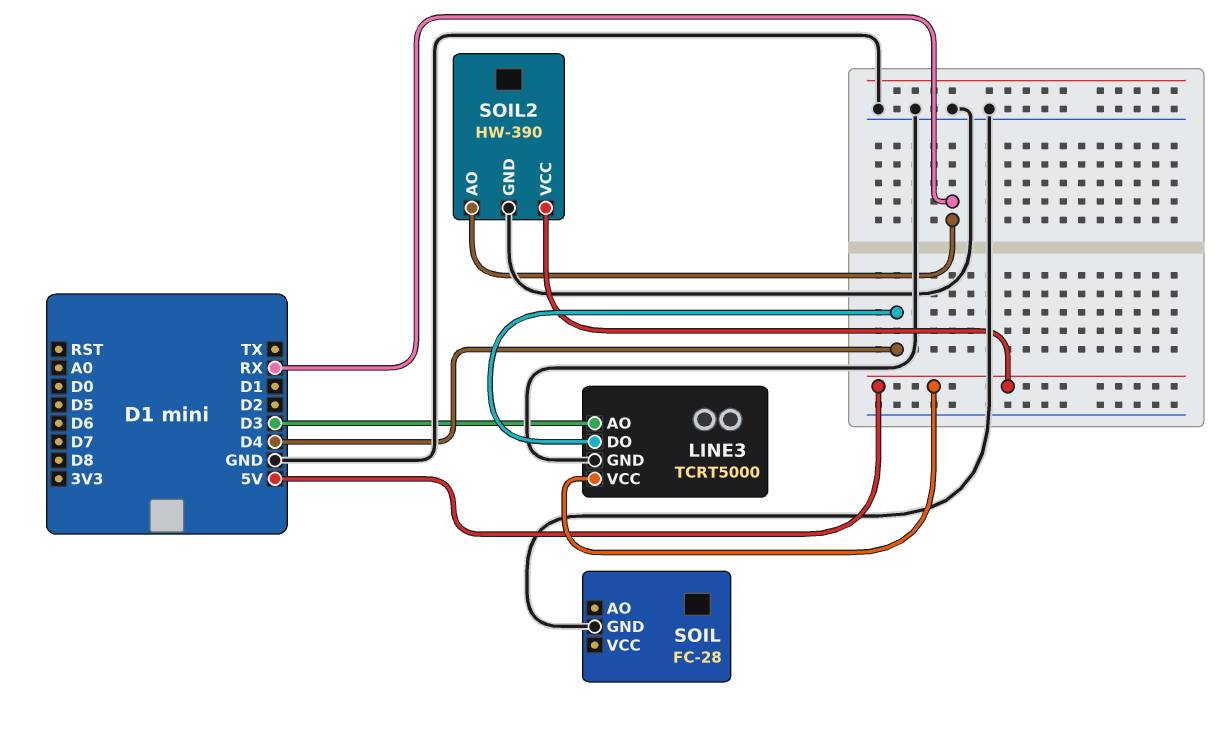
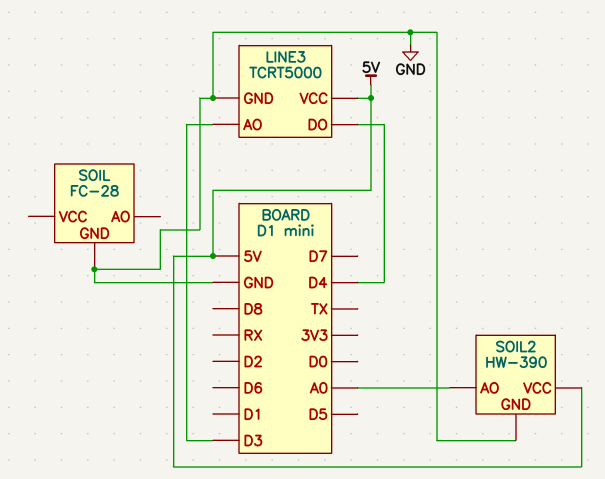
SOIL2 pin AO: RX -> A0

